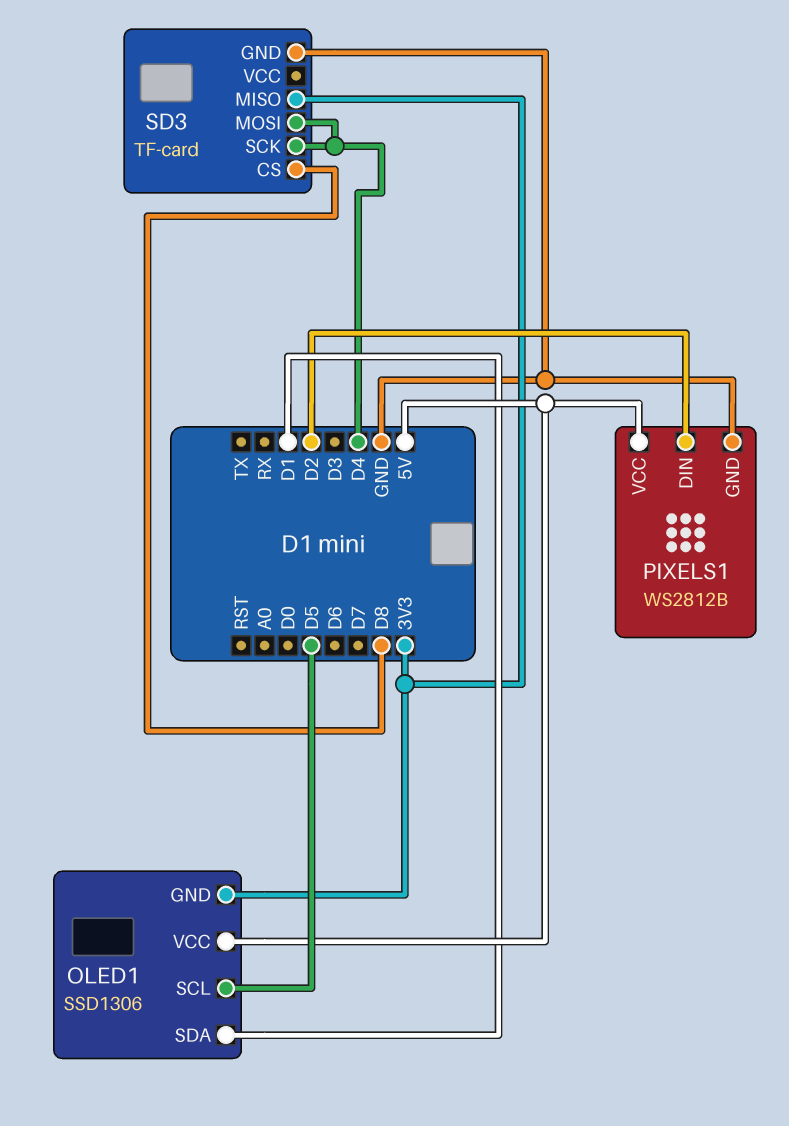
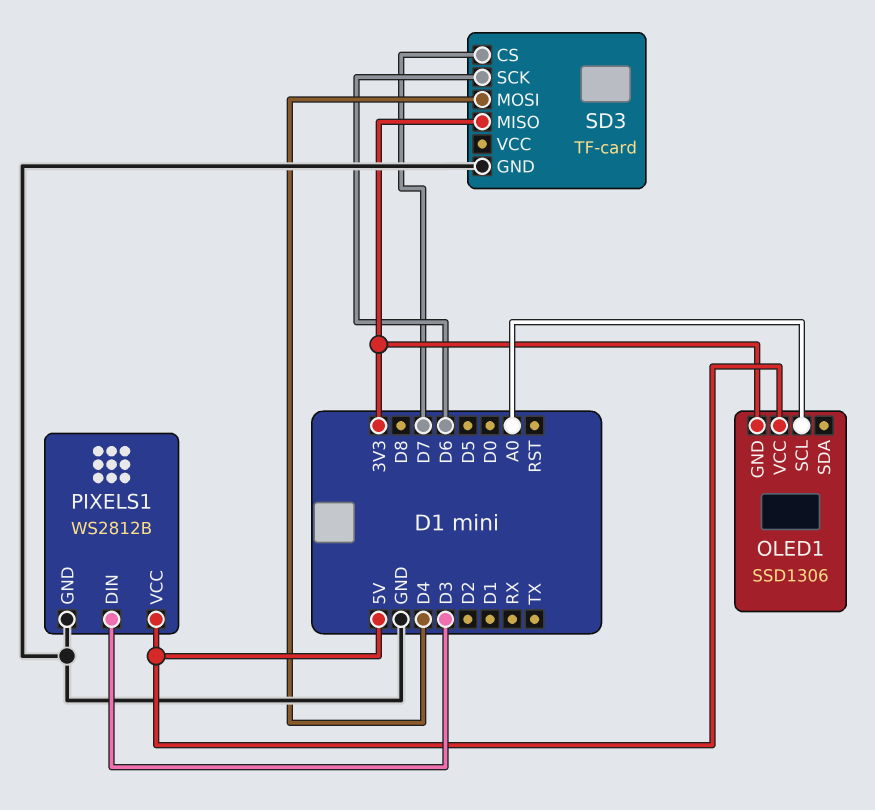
OLED1 pin SCL: D5 -> A0
OLED1 pin SDA: D1 -> none
PIXELS1 pin DIN: D2 -> D3
SD3 pin CS: D8 -> D7
SD3 pin SCK: D4 -> D6

